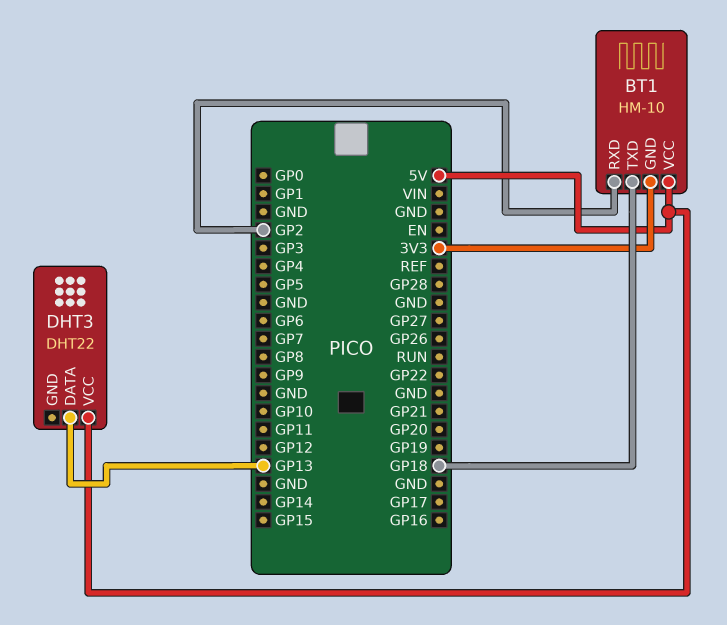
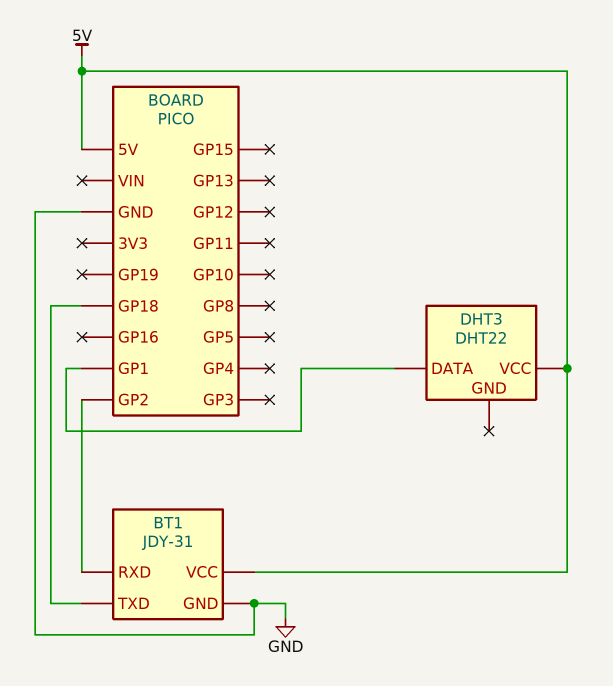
BT1: HM-10 -> JDY-31
BT1 pin GND: 3V3 -> GND
DHT3 pin DATA: GP13 -> GP1

